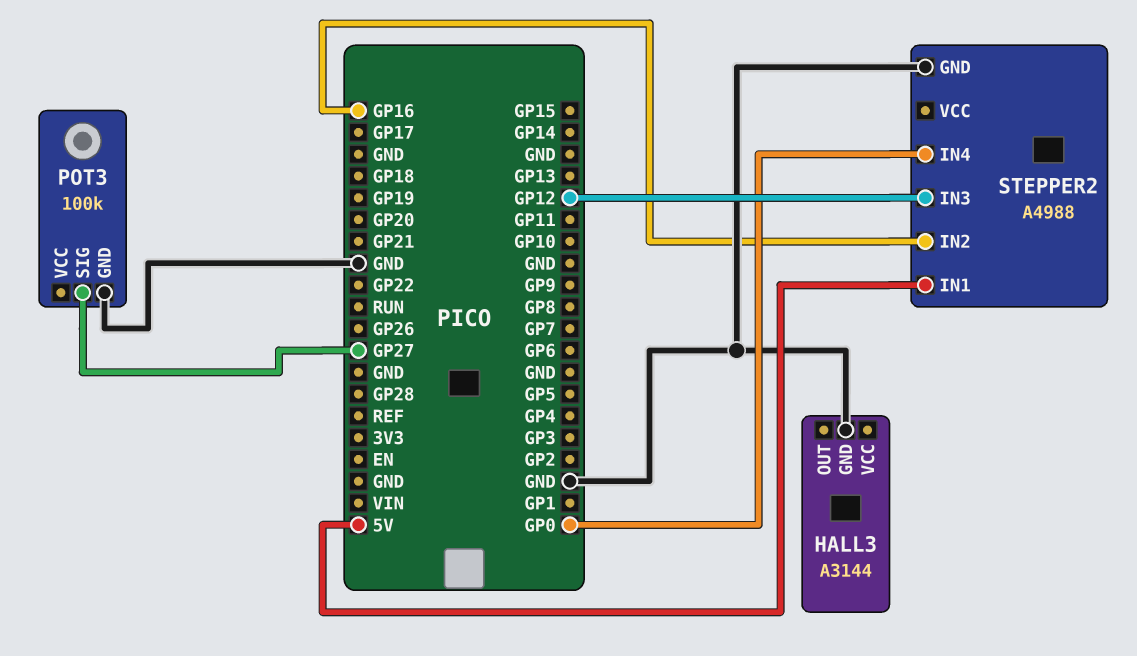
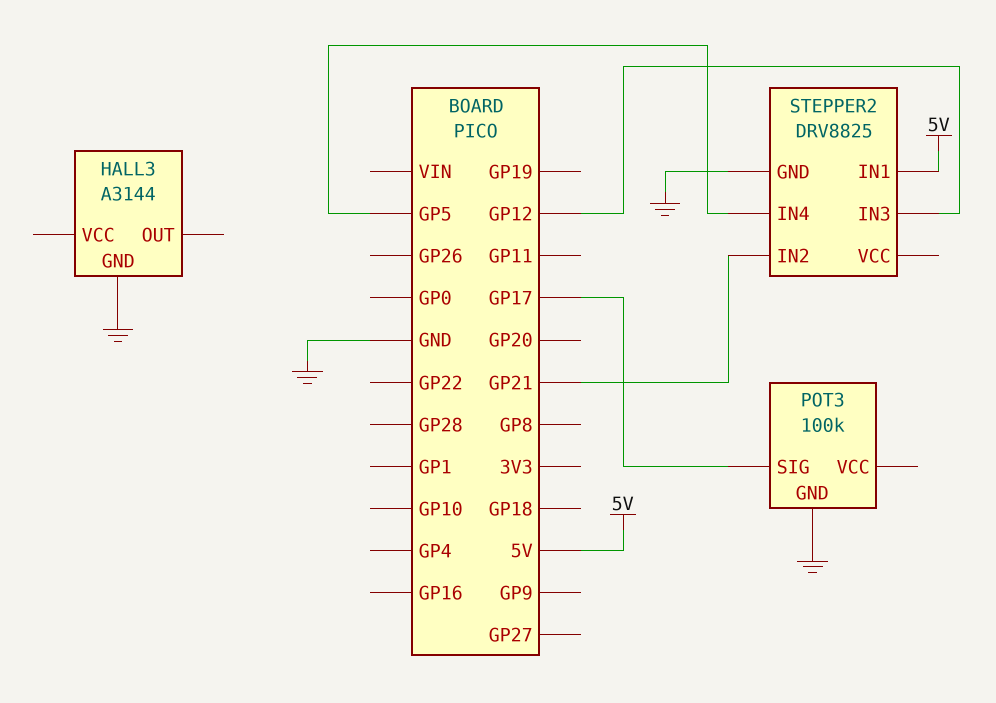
POT3 pin SIG: GP27 -> GP17
STEPPER2: A4988 -> DRV8825
STEPPER2 pin IN2: GP16 -> GP21
STEPPER2 pin IN4: GP0 -> GP5

